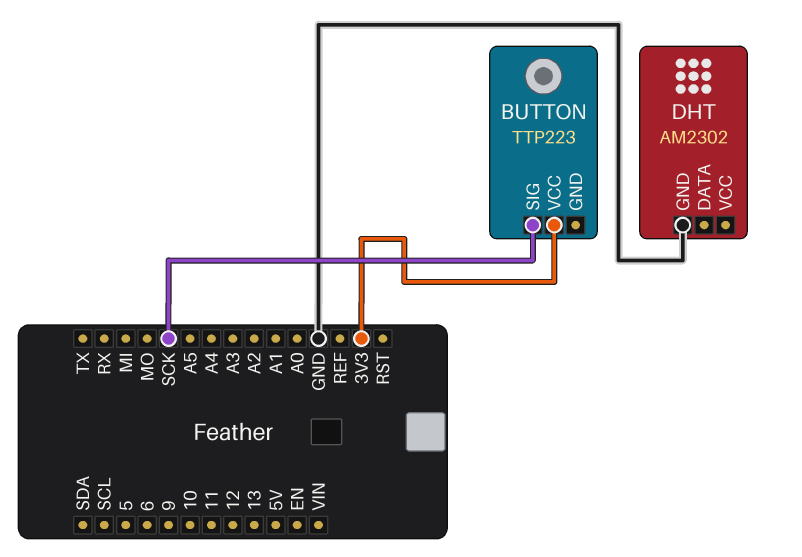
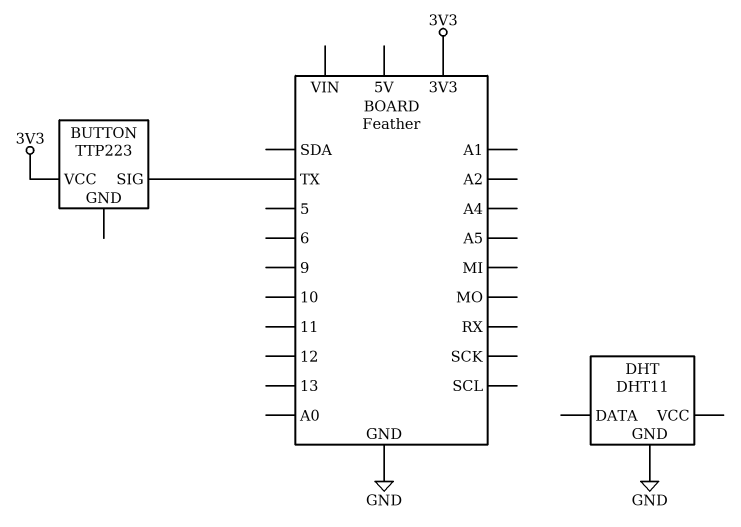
BUTTON pin SIG: SCK -> TX
DHT: AM2302 -> DHT11

